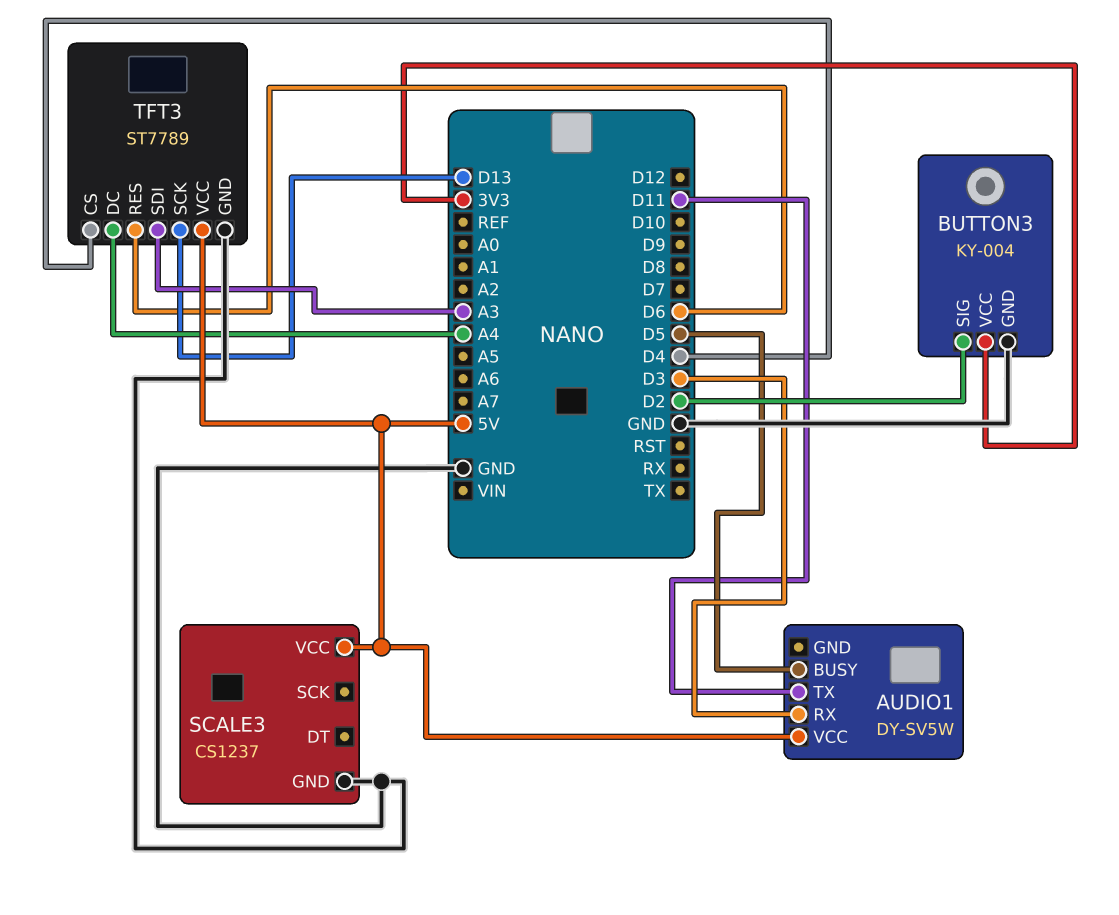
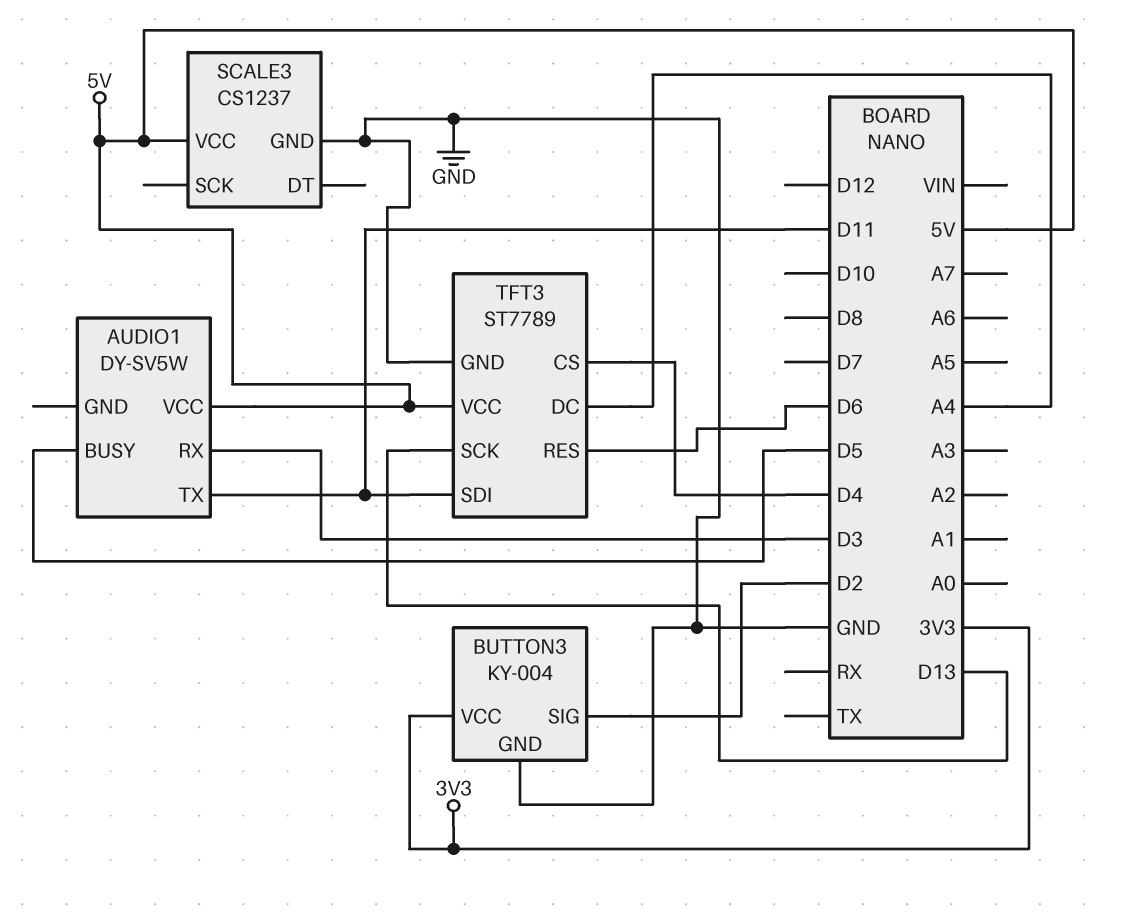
TFT3 pin SDI: A3 -> D11

